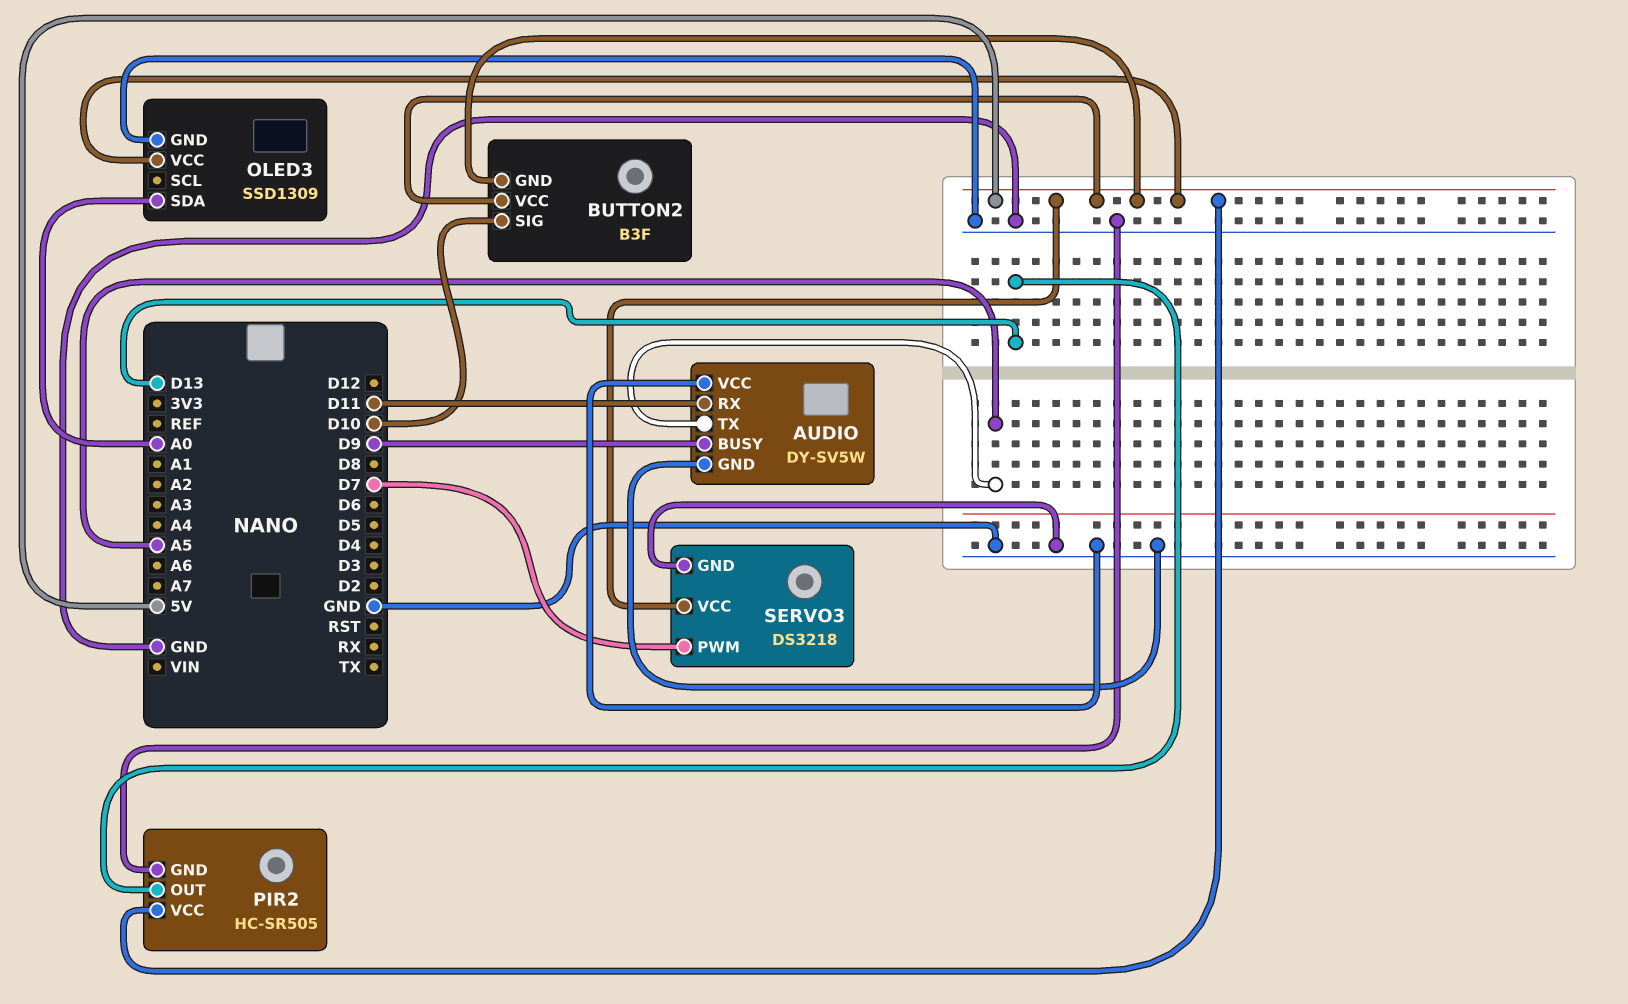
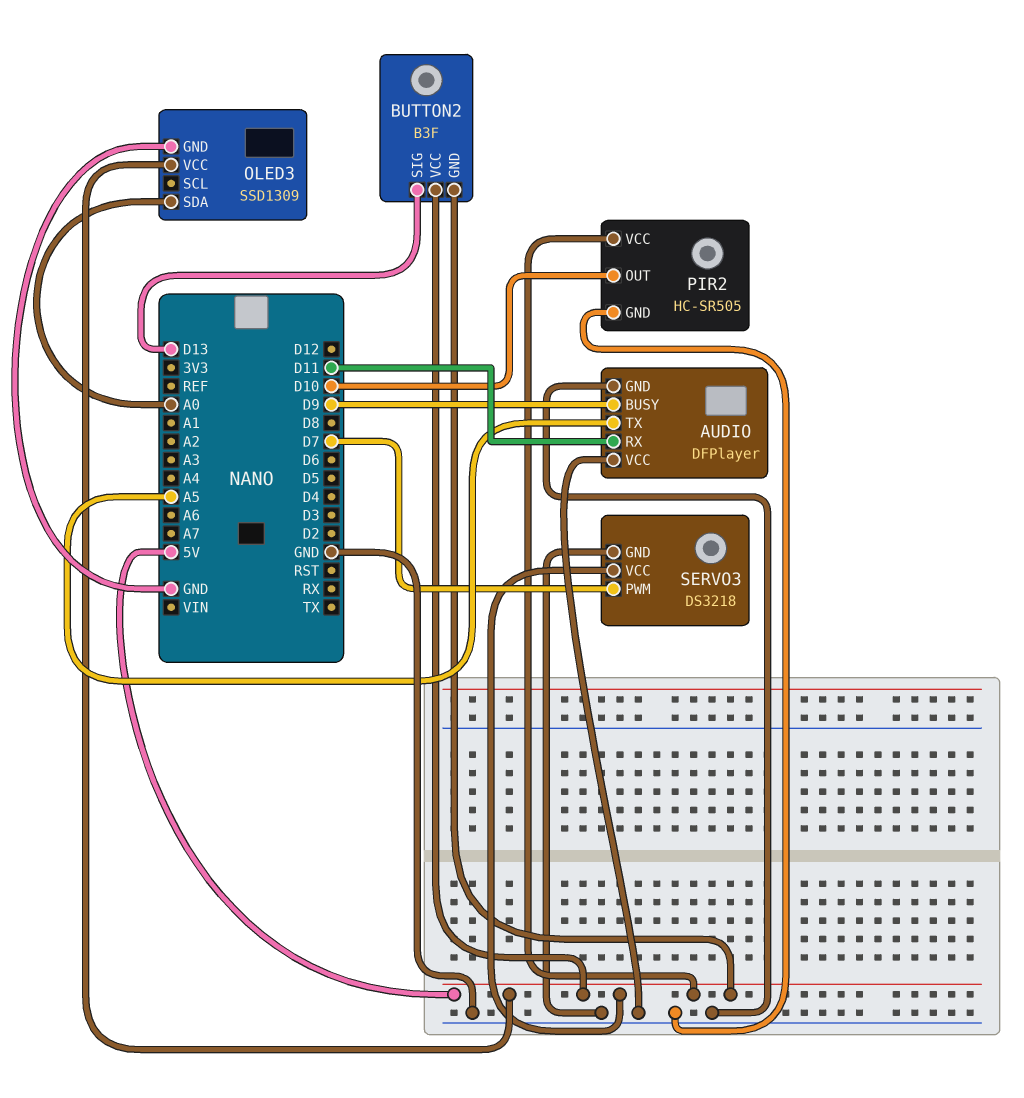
AUDIO: DY-SV5W -> DFPlayer
BUTTON2 pin SIG: D10 -> D13
PIR2 pin OUT: D13 -> D10

